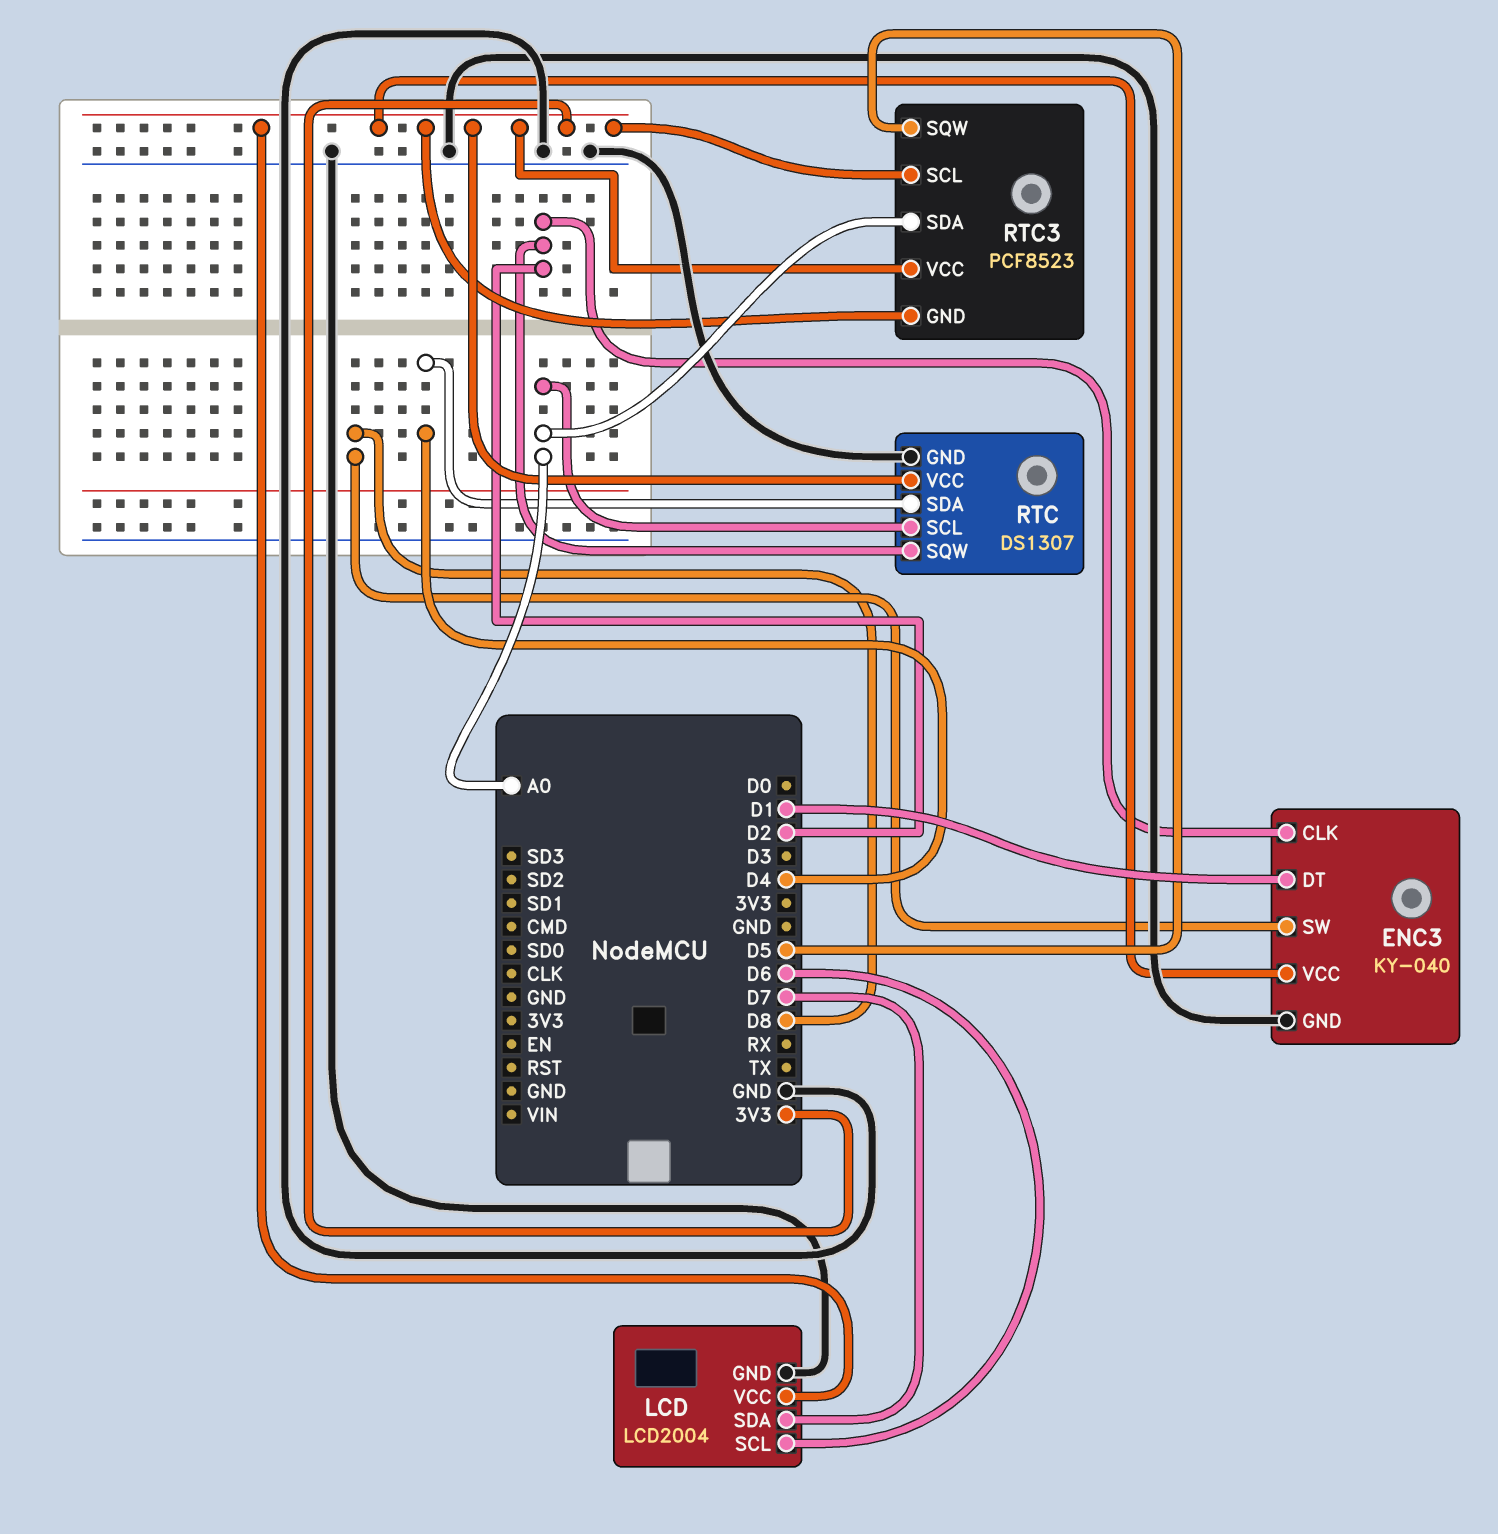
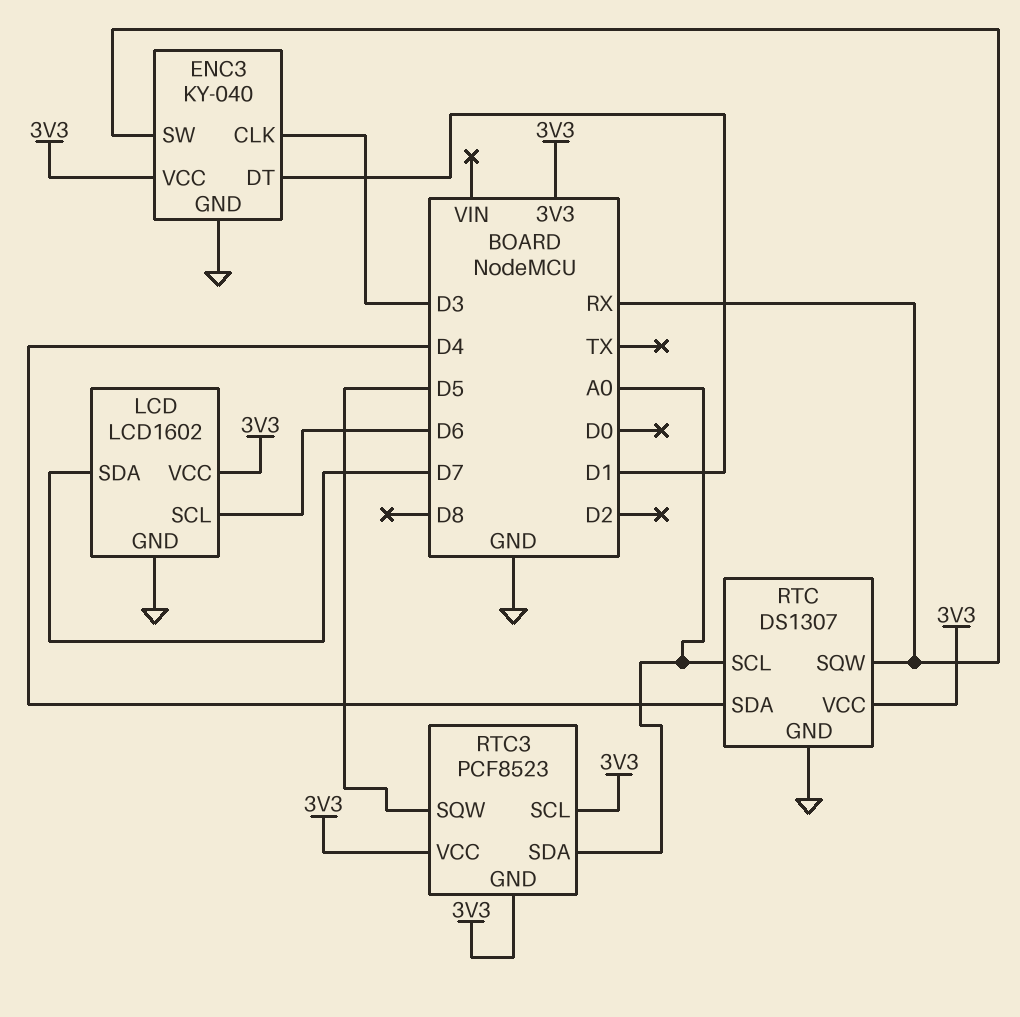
ENC3 pin CLK: D2 -> D3
ENC3 pin SW: D8 -> RX
LCD: LCD2004 -> LCD1602
RTC pin SQW: D2 -> RX

